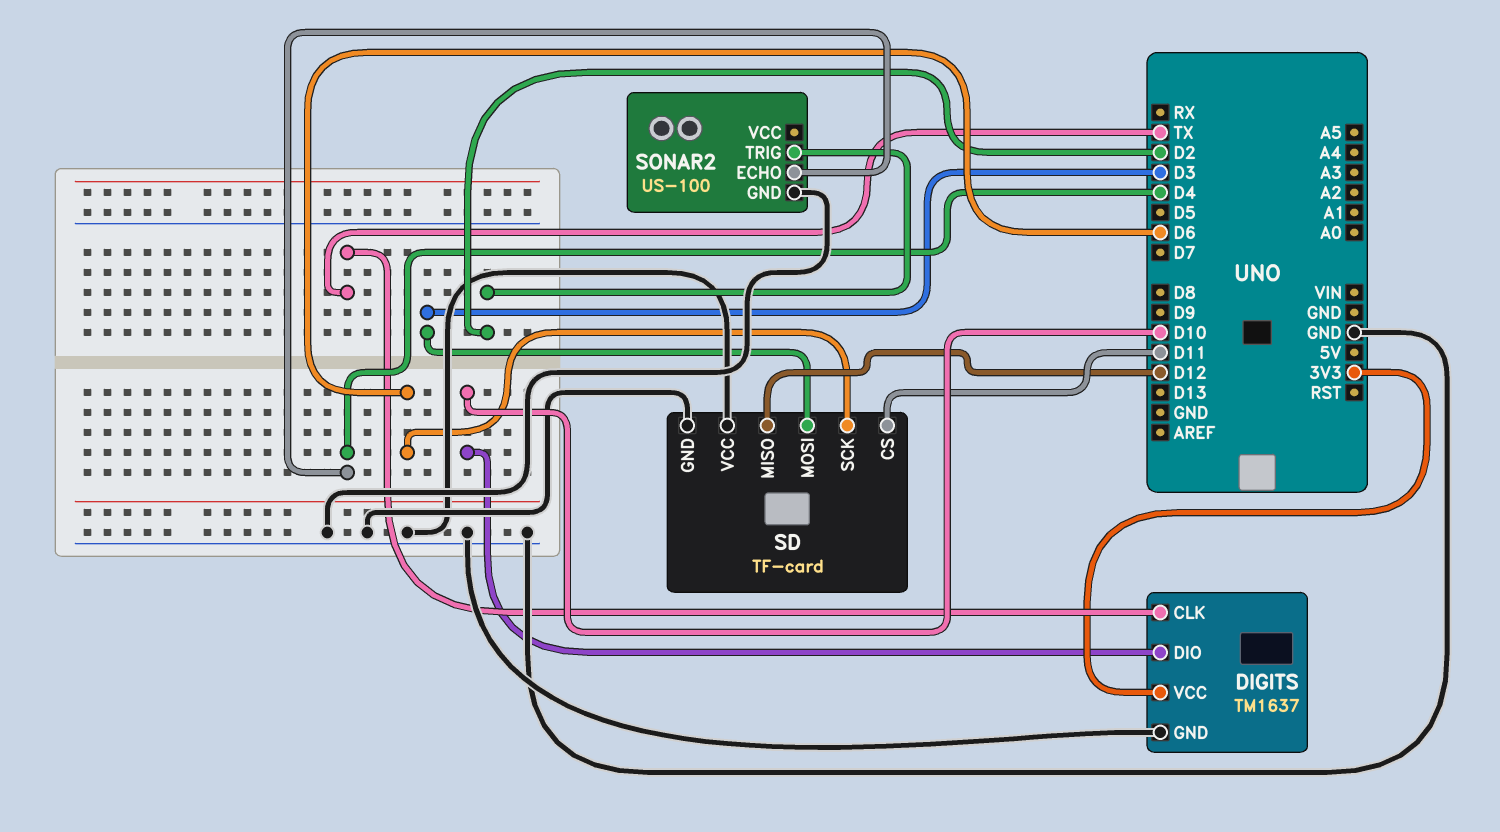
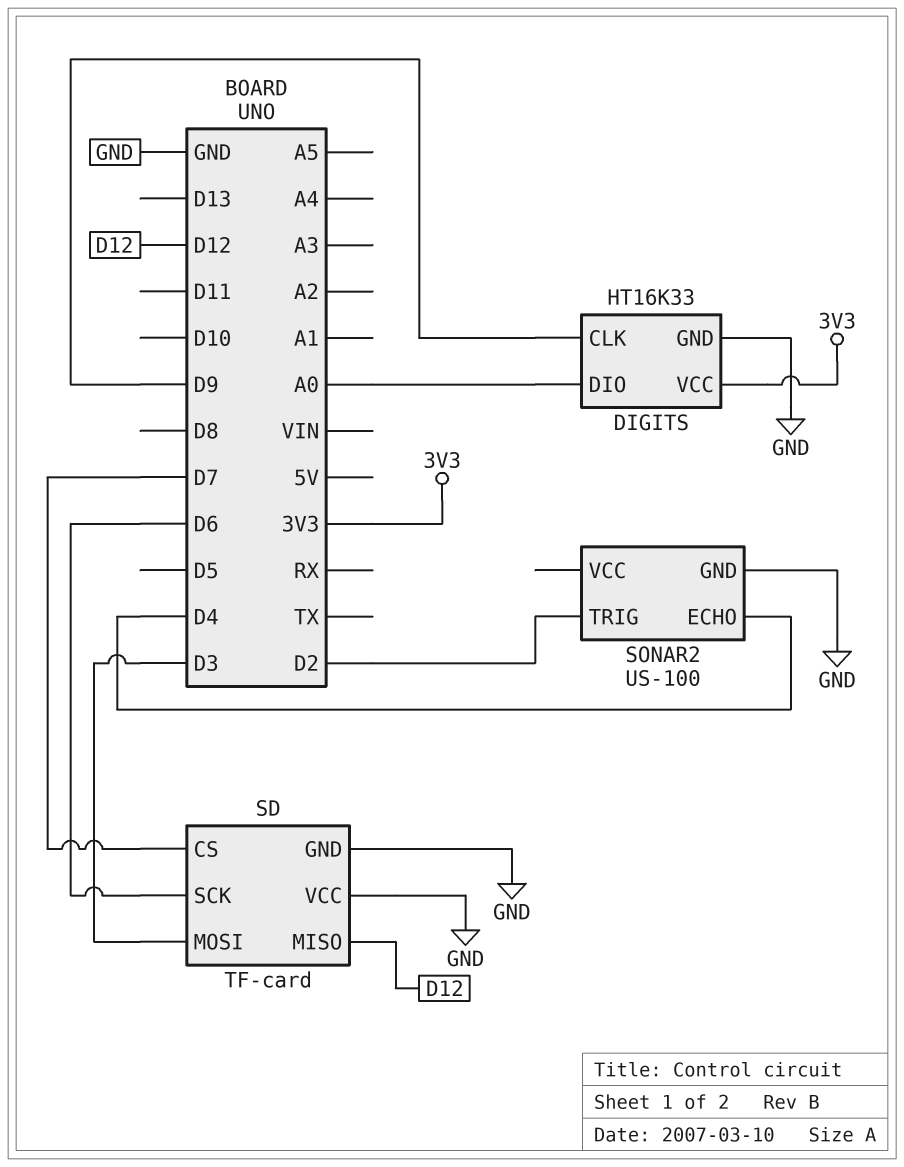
DIGITS: TM1637 -> HT16K33
DIGITS pin CLK: TX -> D9
DIGITS pin DIO: D10 -> A0
SD pin CS: D11 -> D7

